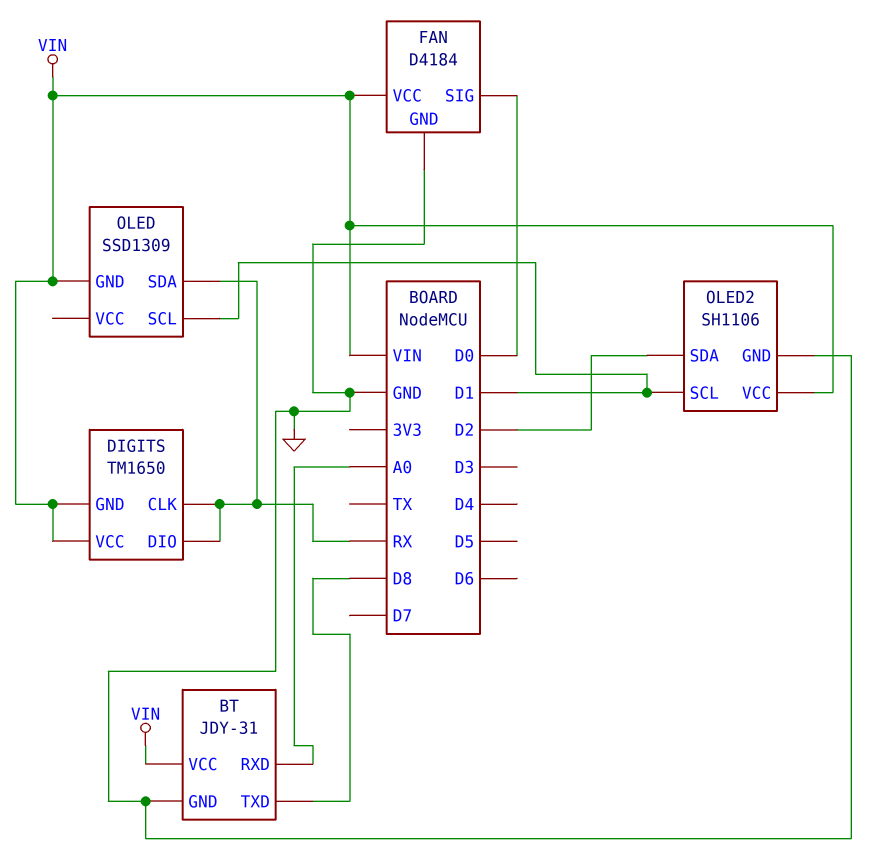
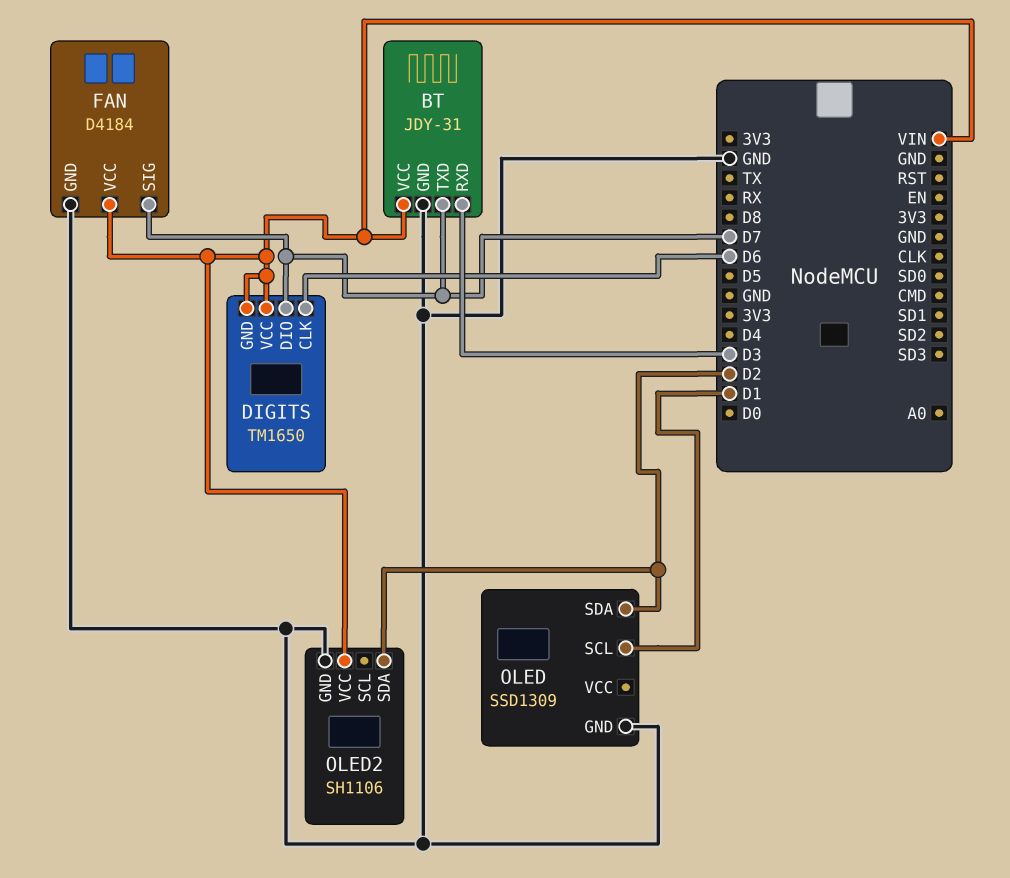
BT pin RXD: A0 -> D3
BT pin TXD: D8 -> D7
DIGITS pin CLK: RX -> D6
DIGITS pin DIO: RX -> D7
FAN pin SIG: D0 -> D7
OLED pin GND: VIN -> GND
OLED pin SDA: RX -> D2
OLED2 pin SCL: D1 -> none

